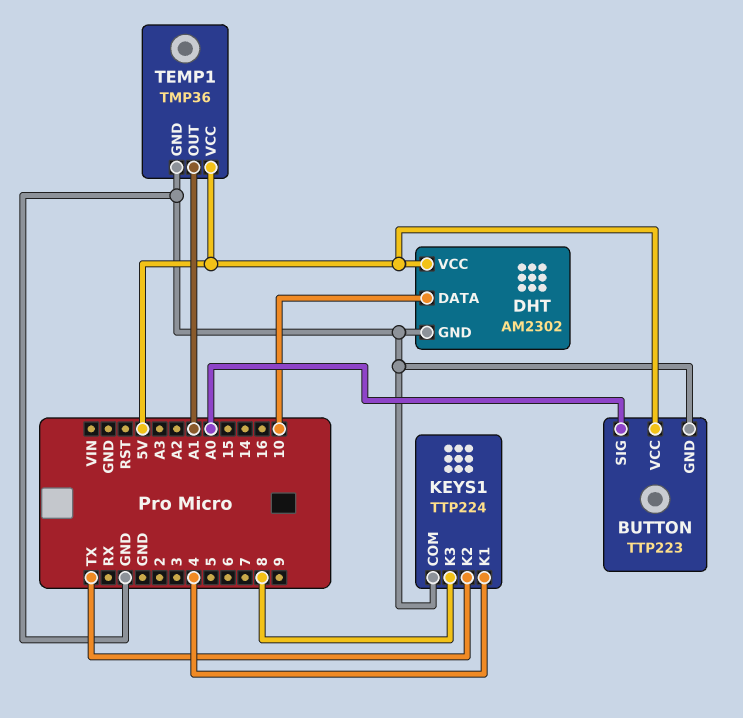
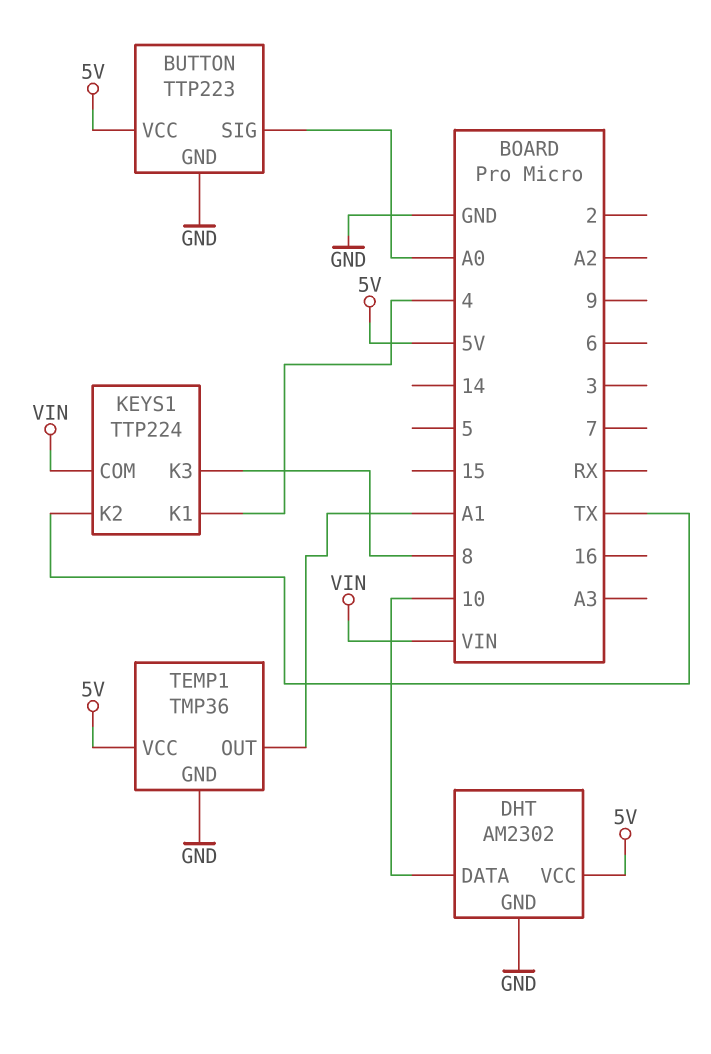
KEYS1 pin COM: GND -> VIN

